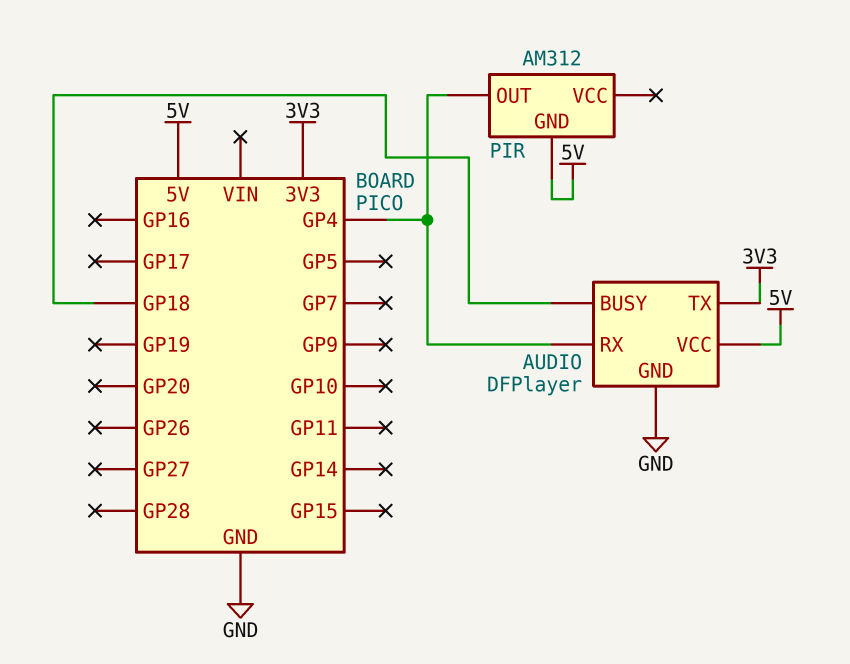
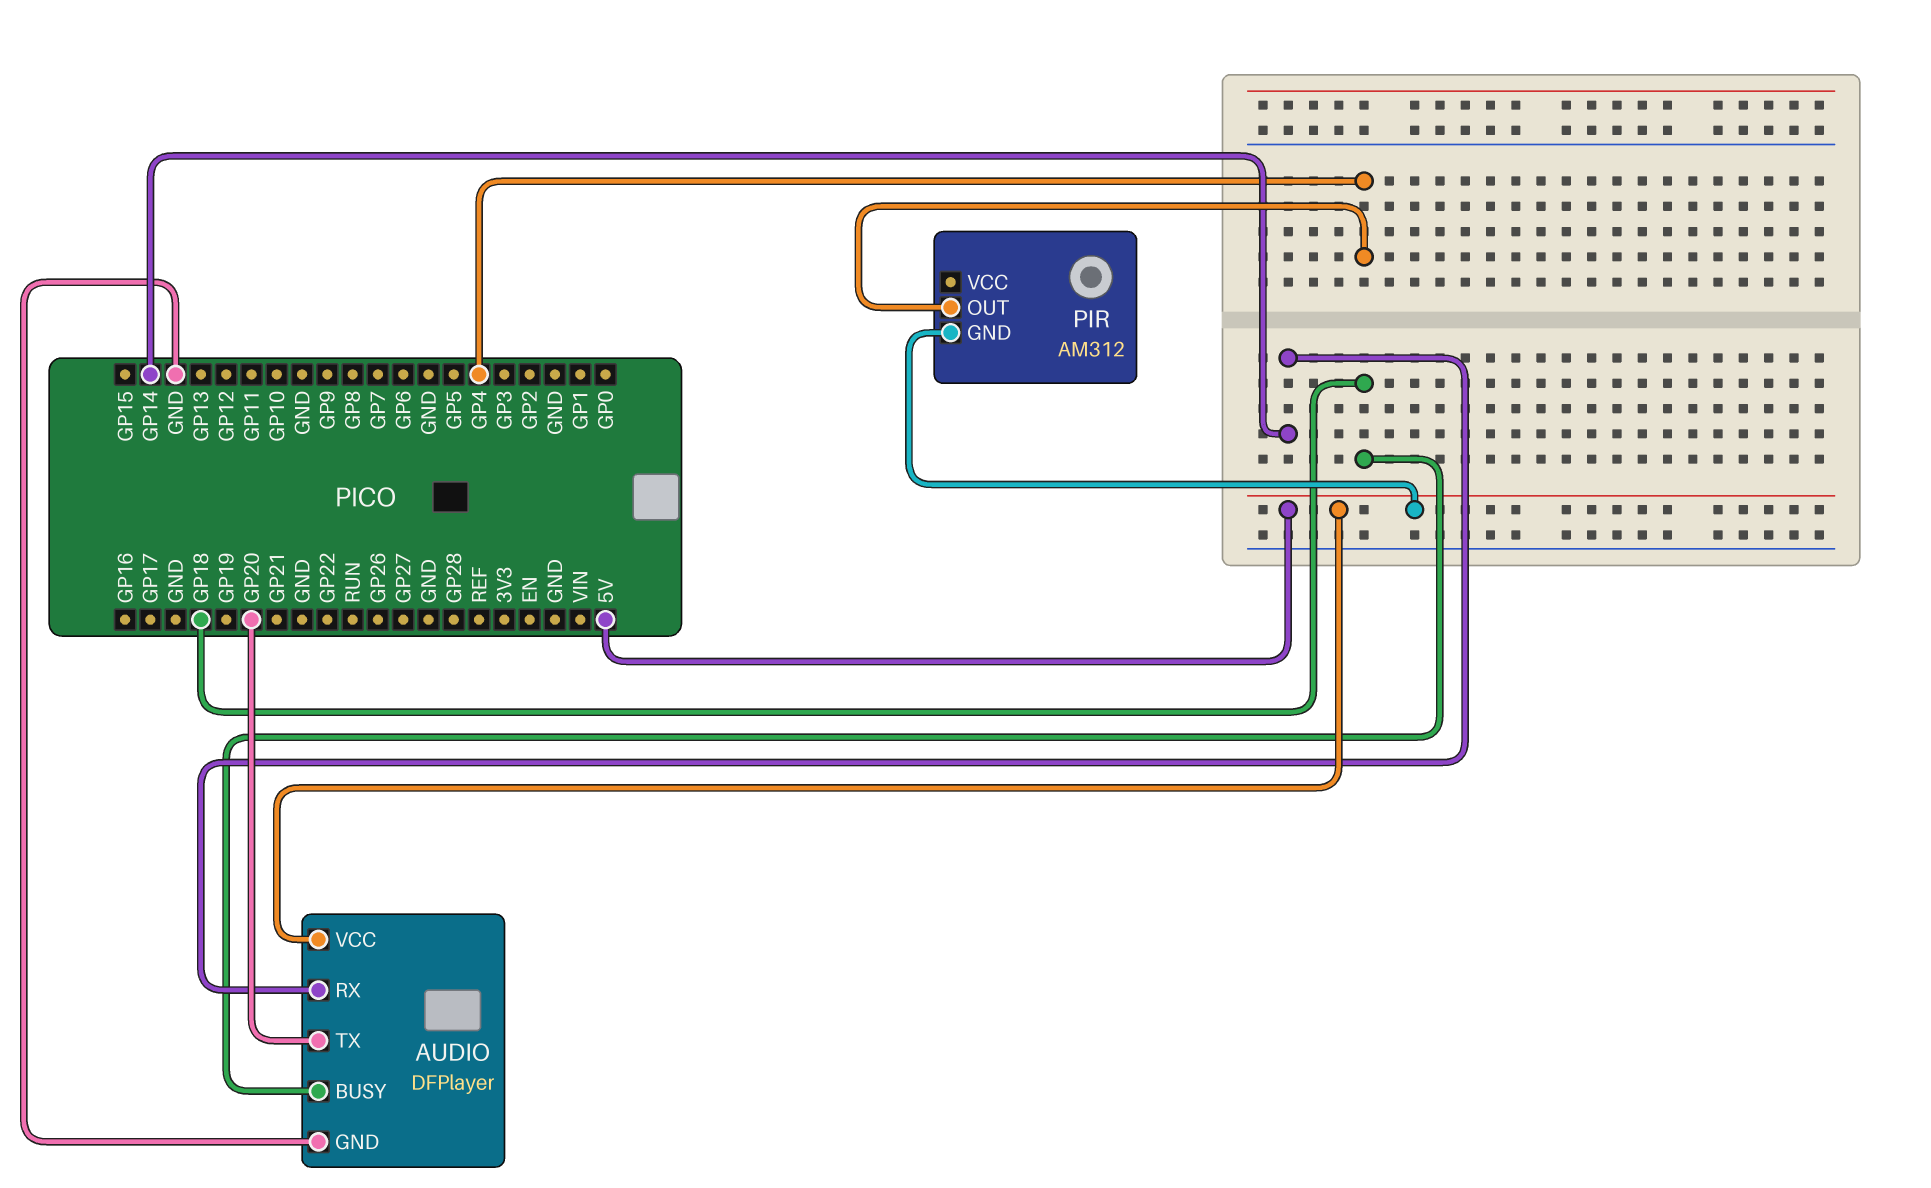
AUDIO pin RX: GP4 -> GP14
AUDIO pin TX: 3V3 -> GP20

